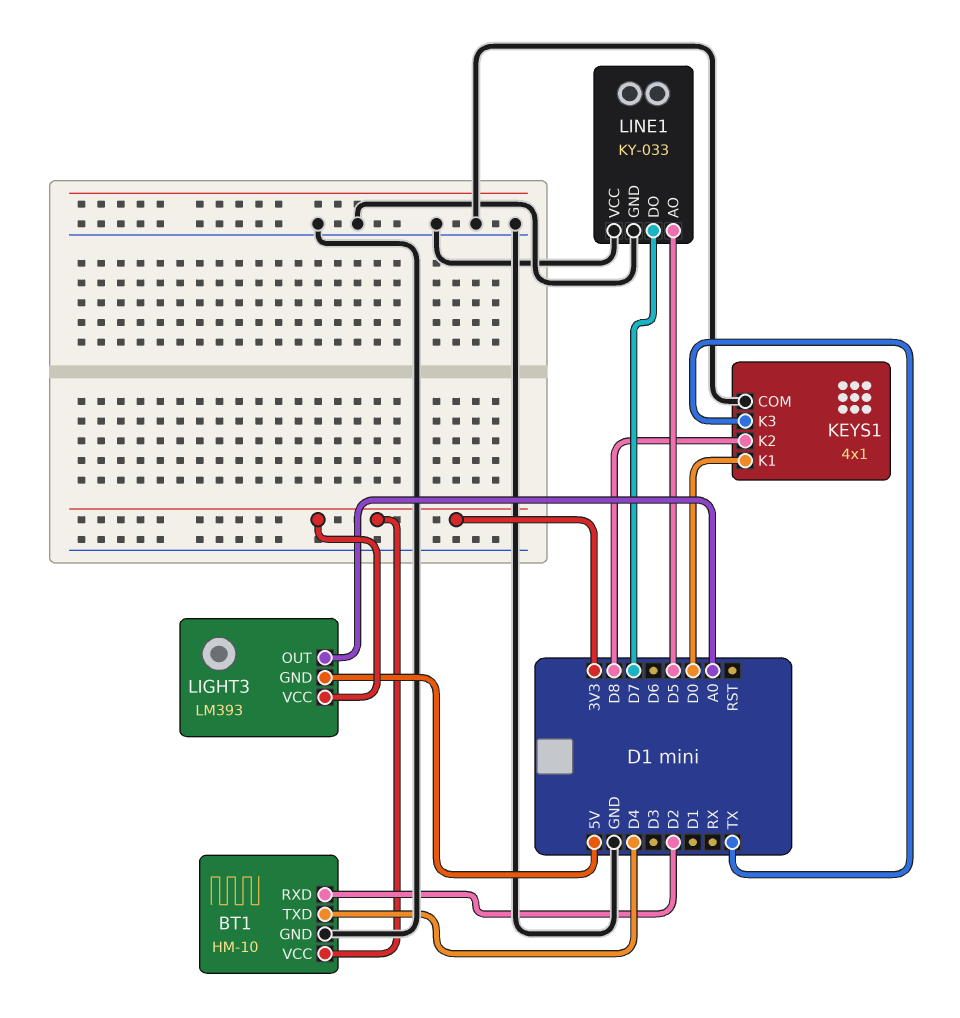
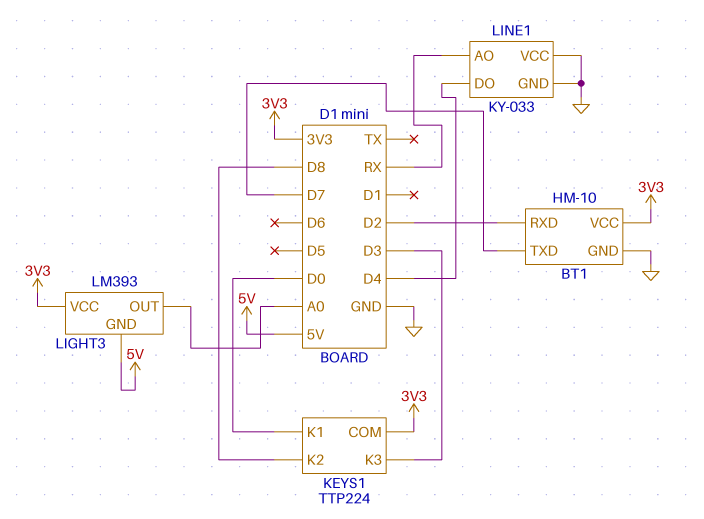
BT1 pin TXD: D4 -> D7
KEYS1: 4x1 -> TTP224
KEYS1 pin COM: GND -> 3V3
KEYS1 pin K3: TX -> D3
LINE1 pin AO: D5 -> RX
LINE1 pin DO: D7 -> D4

